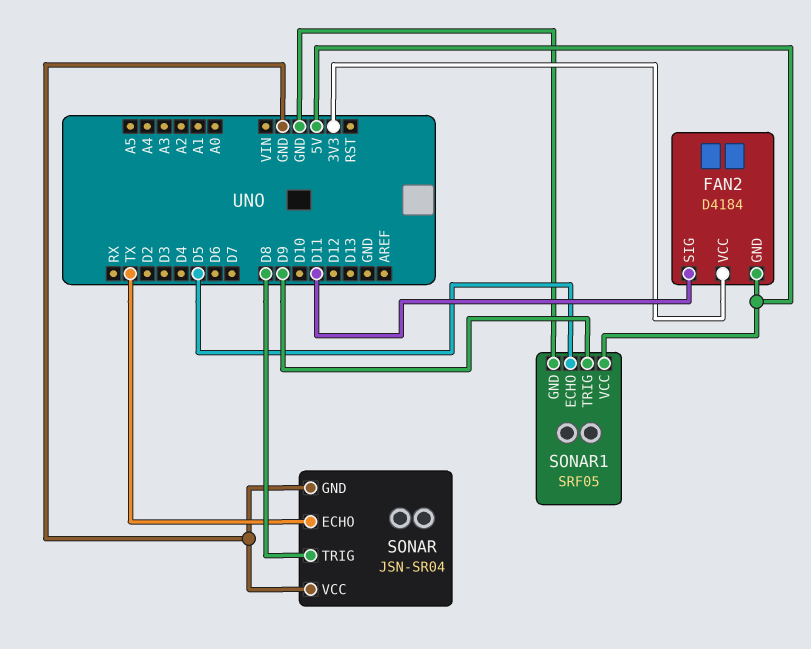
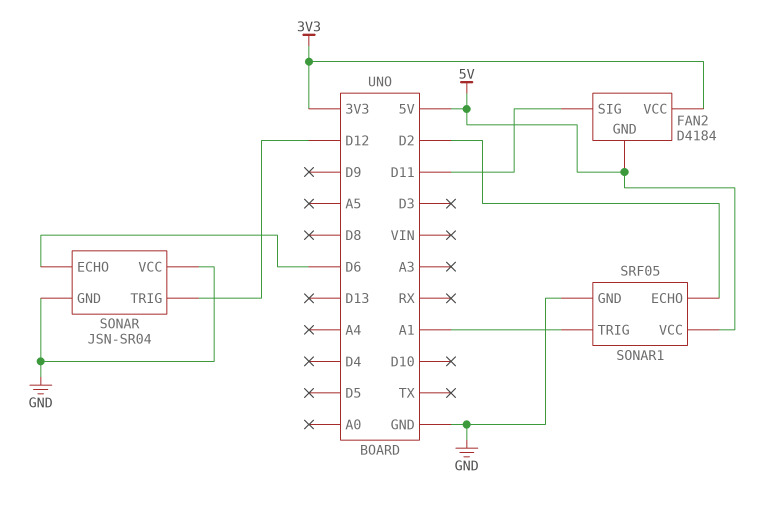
SONAR pin ECHO: TX -> D6
SONAR pin TRIG: D8 -> D12
SONAR1 pin ECHO: D5 -> D2
SONAR1 pin TRIG: D9 -> A1

